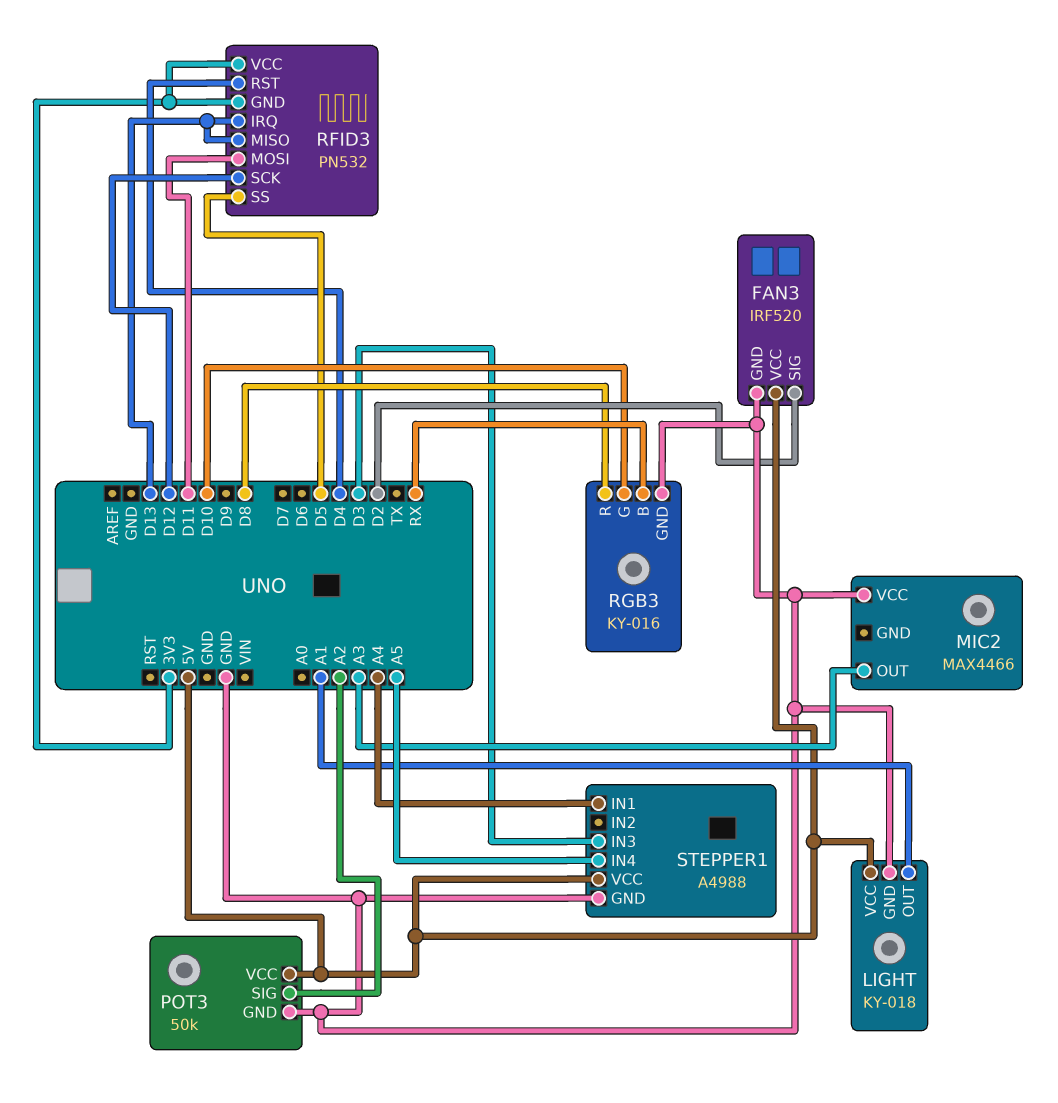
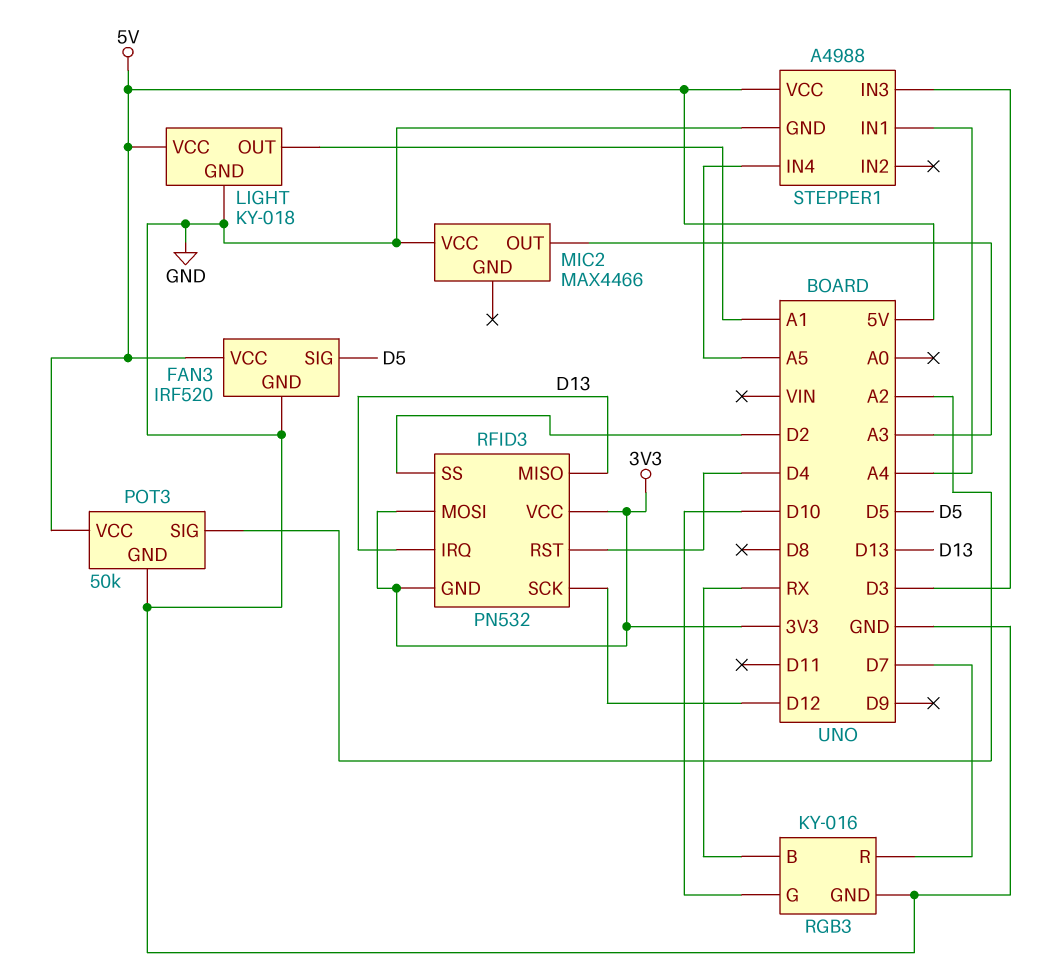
FAN3 pin SIG: D2 -> D5
RFID3 pin MOSI: D11 -> 3V3
RFID3 pin SS: D5 -> D2
RGB3 pin R: D8 -> D7

